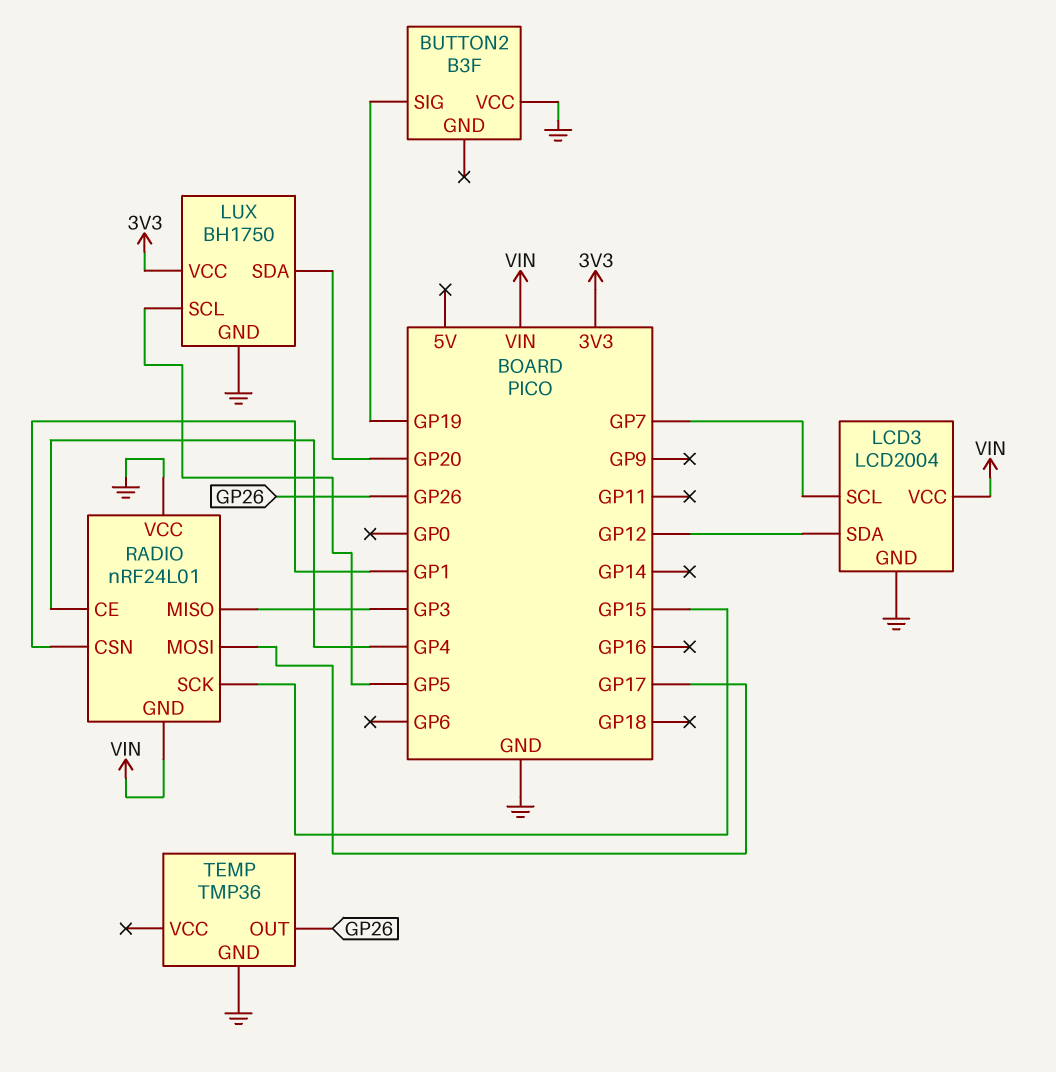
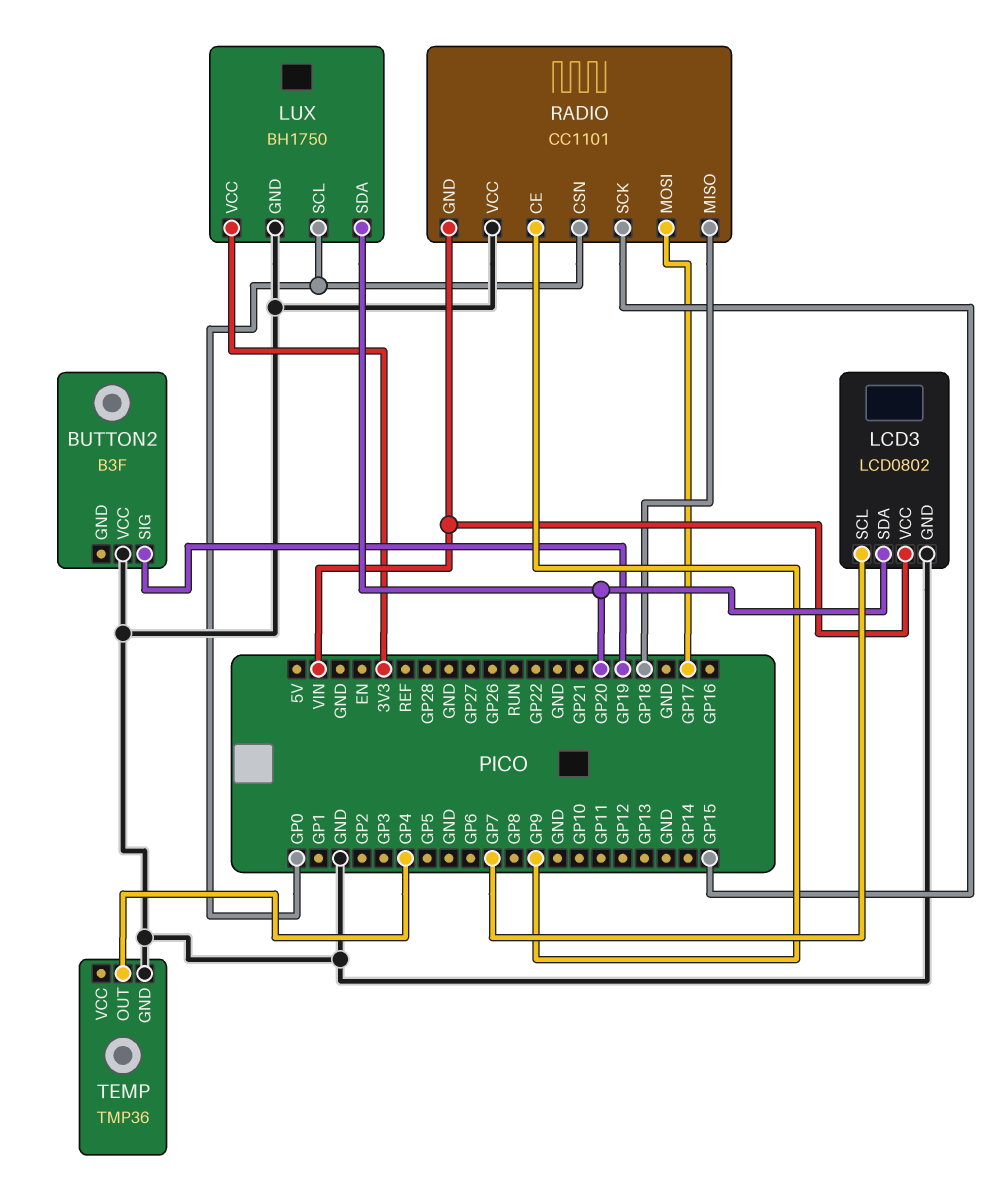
LCD3: LCD2004 -> LCD0802
LCD3 pin SDA: GP12 -> GP20
LUX pin SCL: GP5 -> GP0
RADIO: nRF24L01 -> CC1101
RADIO pin CE: GP4 -> GP9
RADIO pin CSN: GP1 -> GP0
RADIO pin MISO: GP3 -> GP18
TEMP pin OUT: GP26 -> GP4

